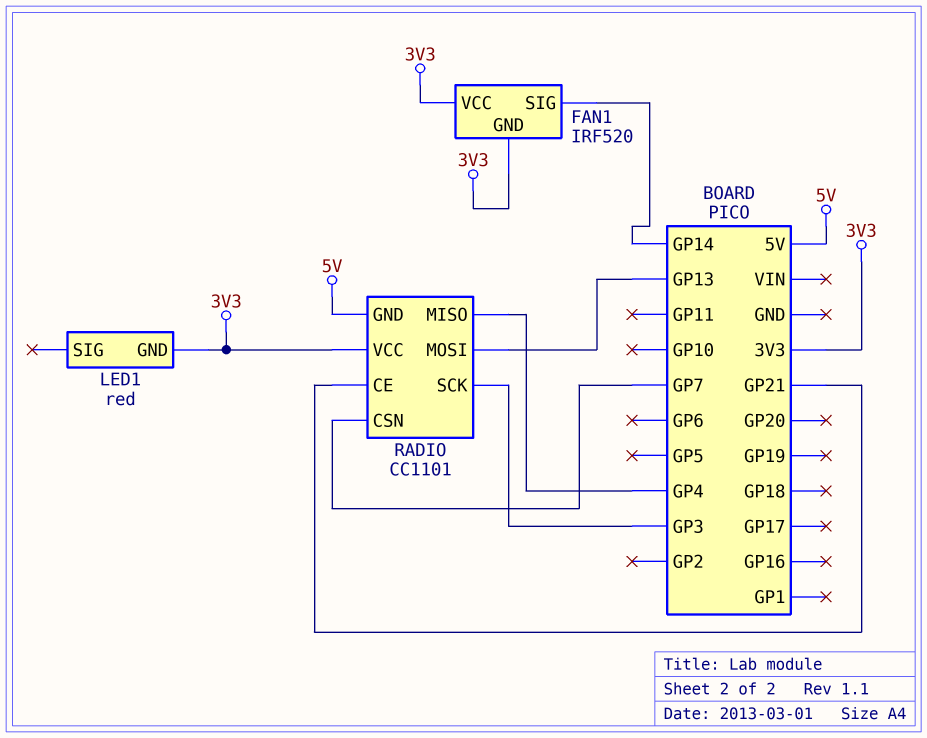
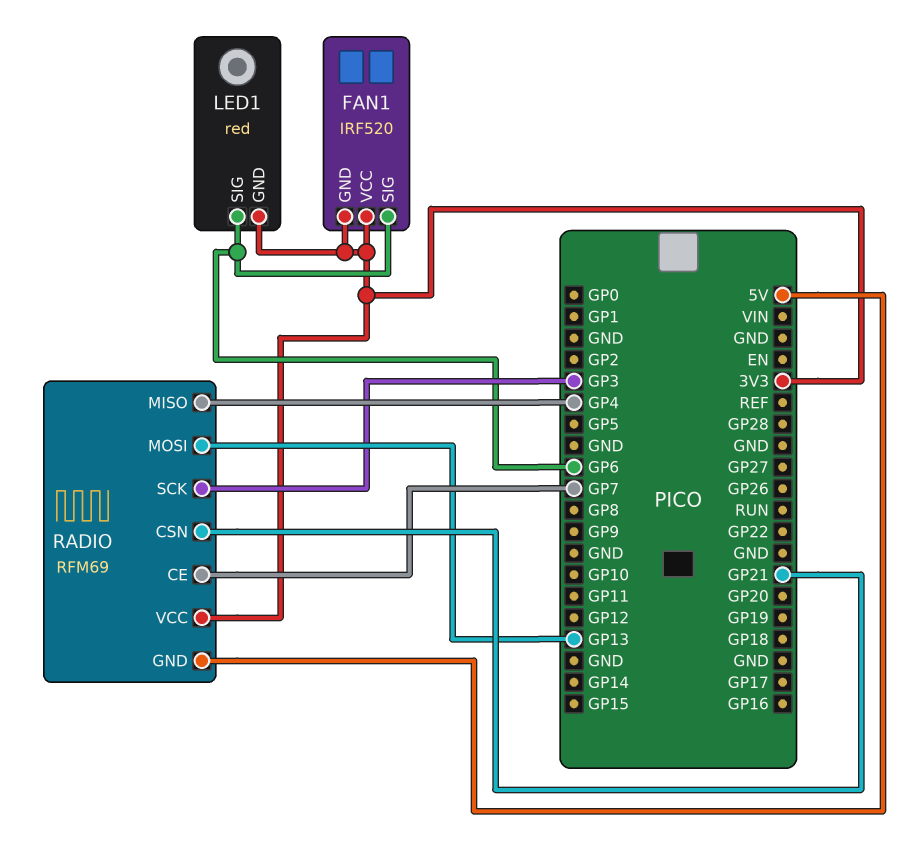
FAN1 pin SIG: GP14 -> GP6
LED1 pin SIG: none -> GP6
RADIO: CC1101 -> RFM69
RADIO pin CE: GP21 -> GP7
RADIO pin CSN: GP7 -> GP21

